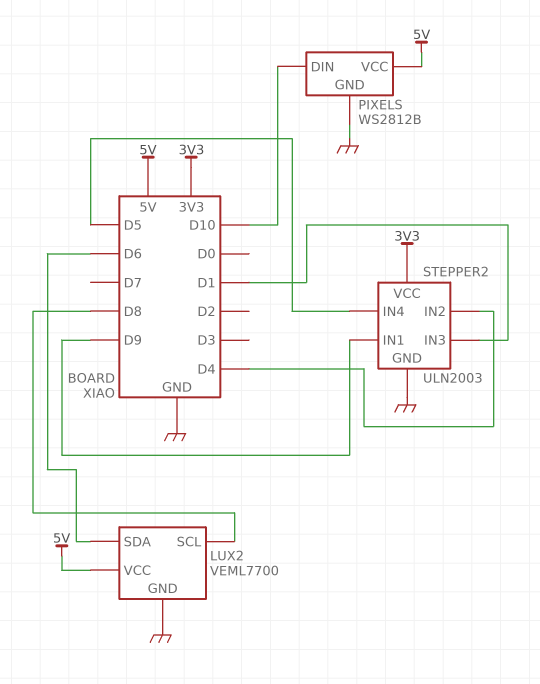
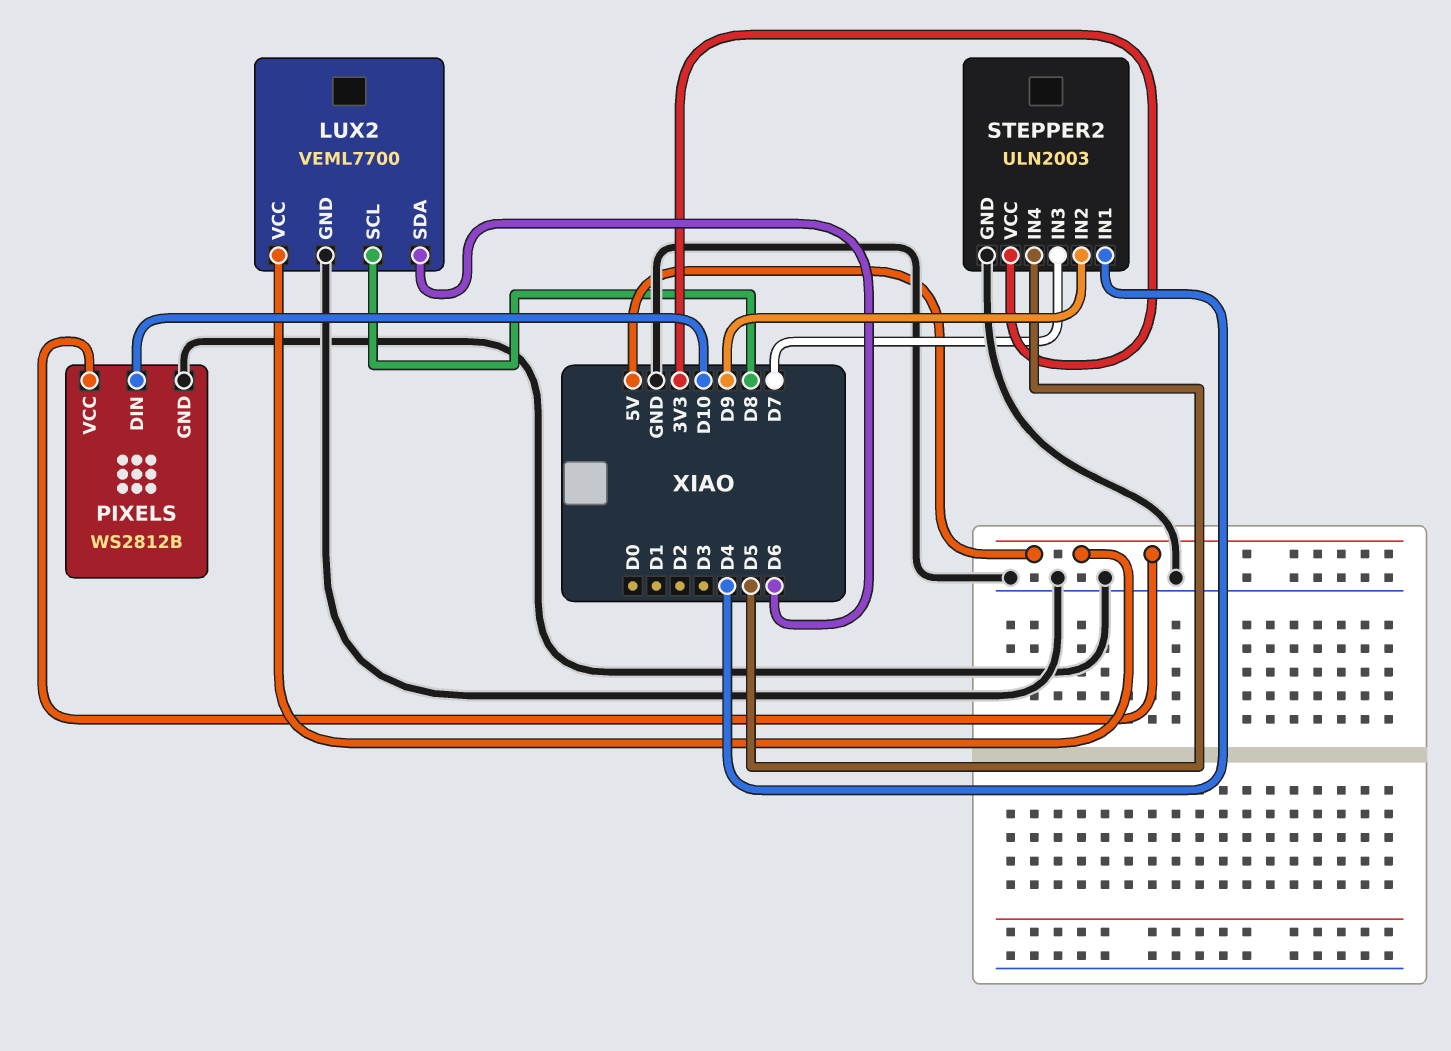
STEPPER2 pin IN1: D9 -> D4
STEPPER2 pin IN2: D4 -> D9
STEPPER2 pin IN3: D1 -> D7

